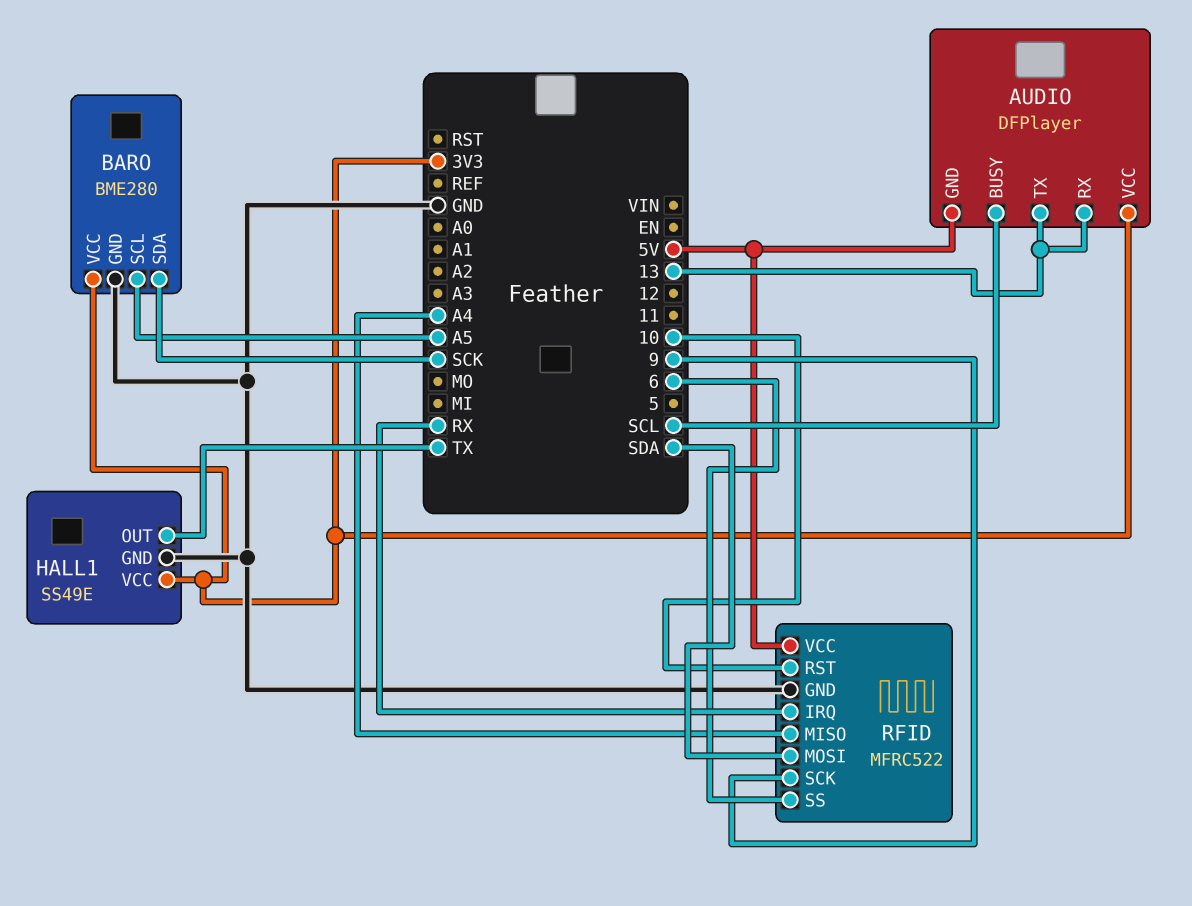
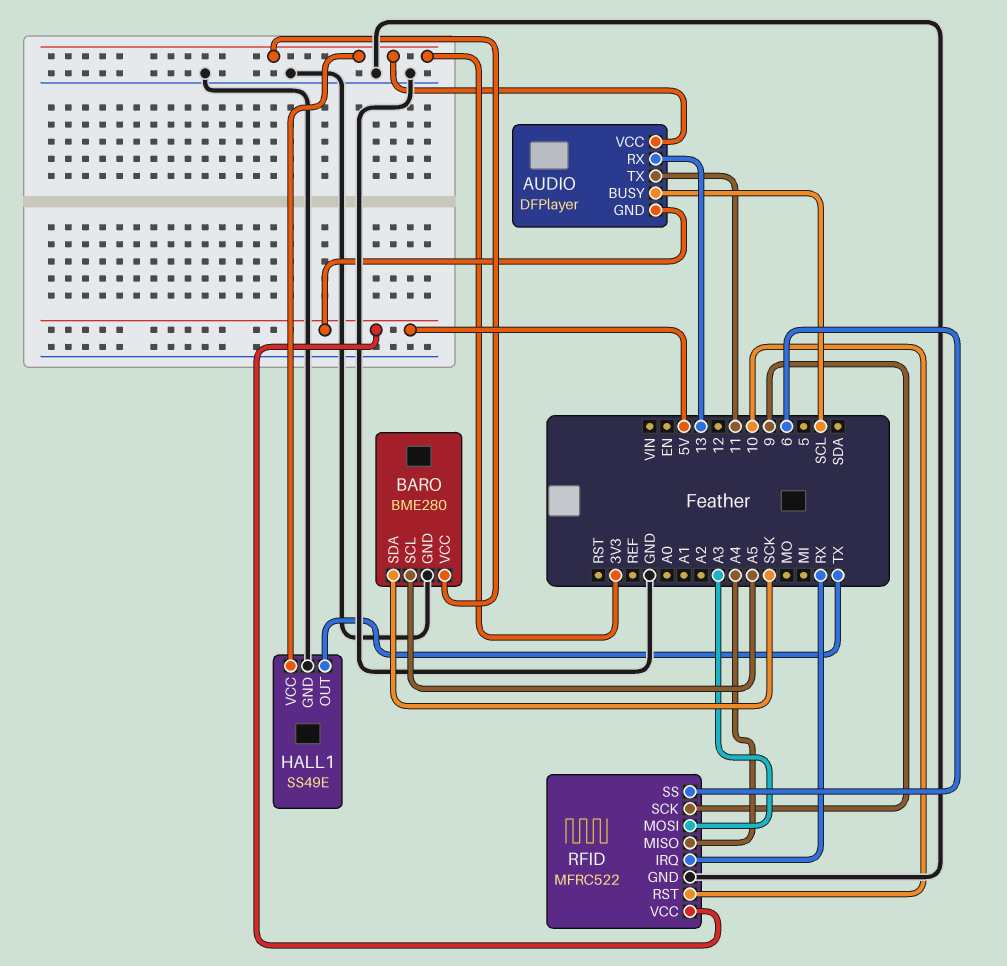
AUDIO pin TX: 13 -> 11
RFID pin MOSI: SDA -> A3

